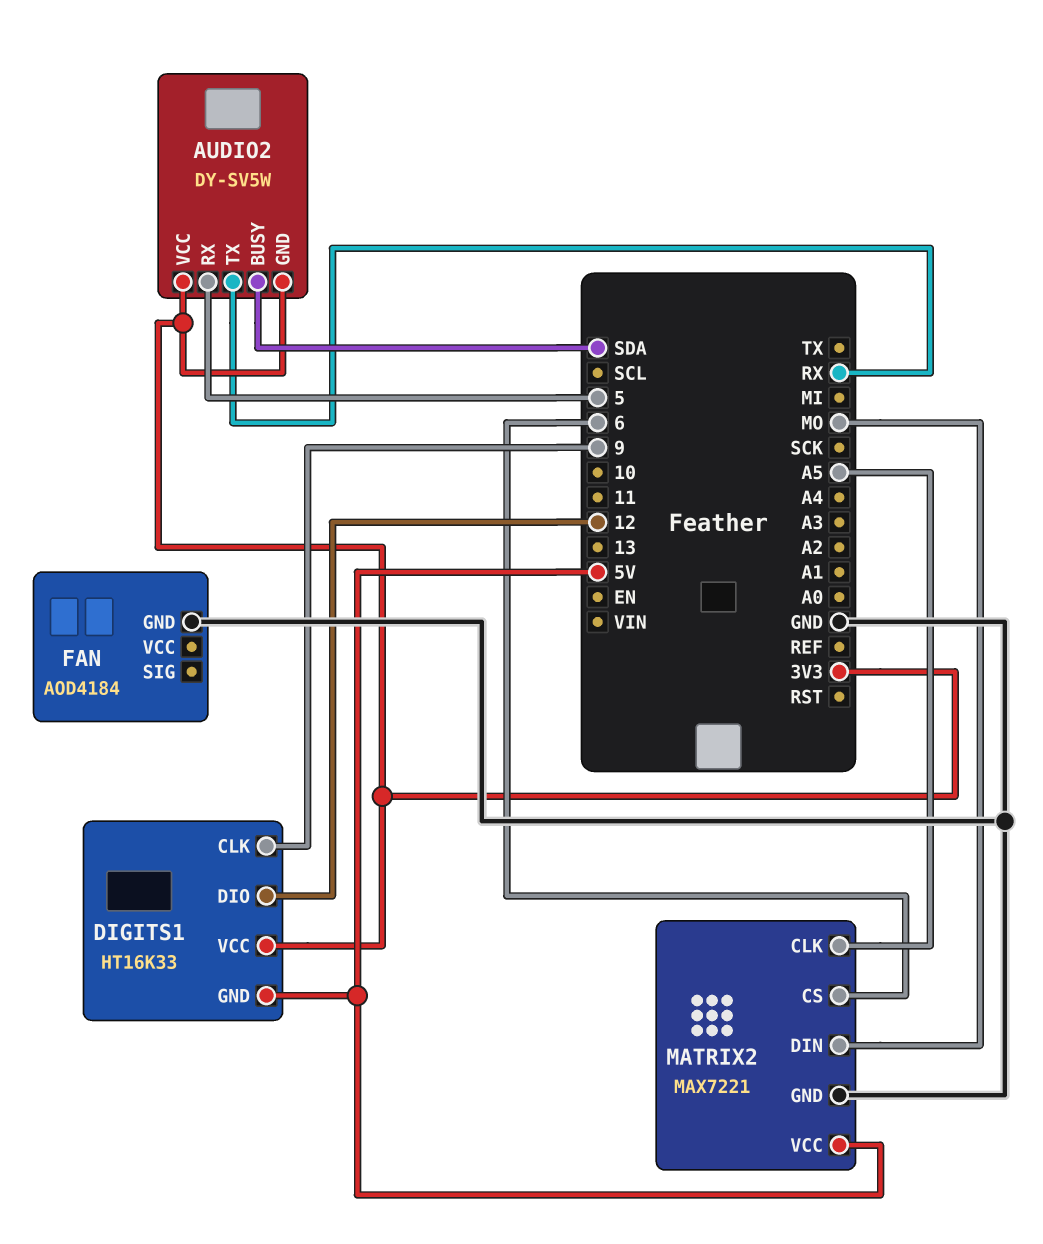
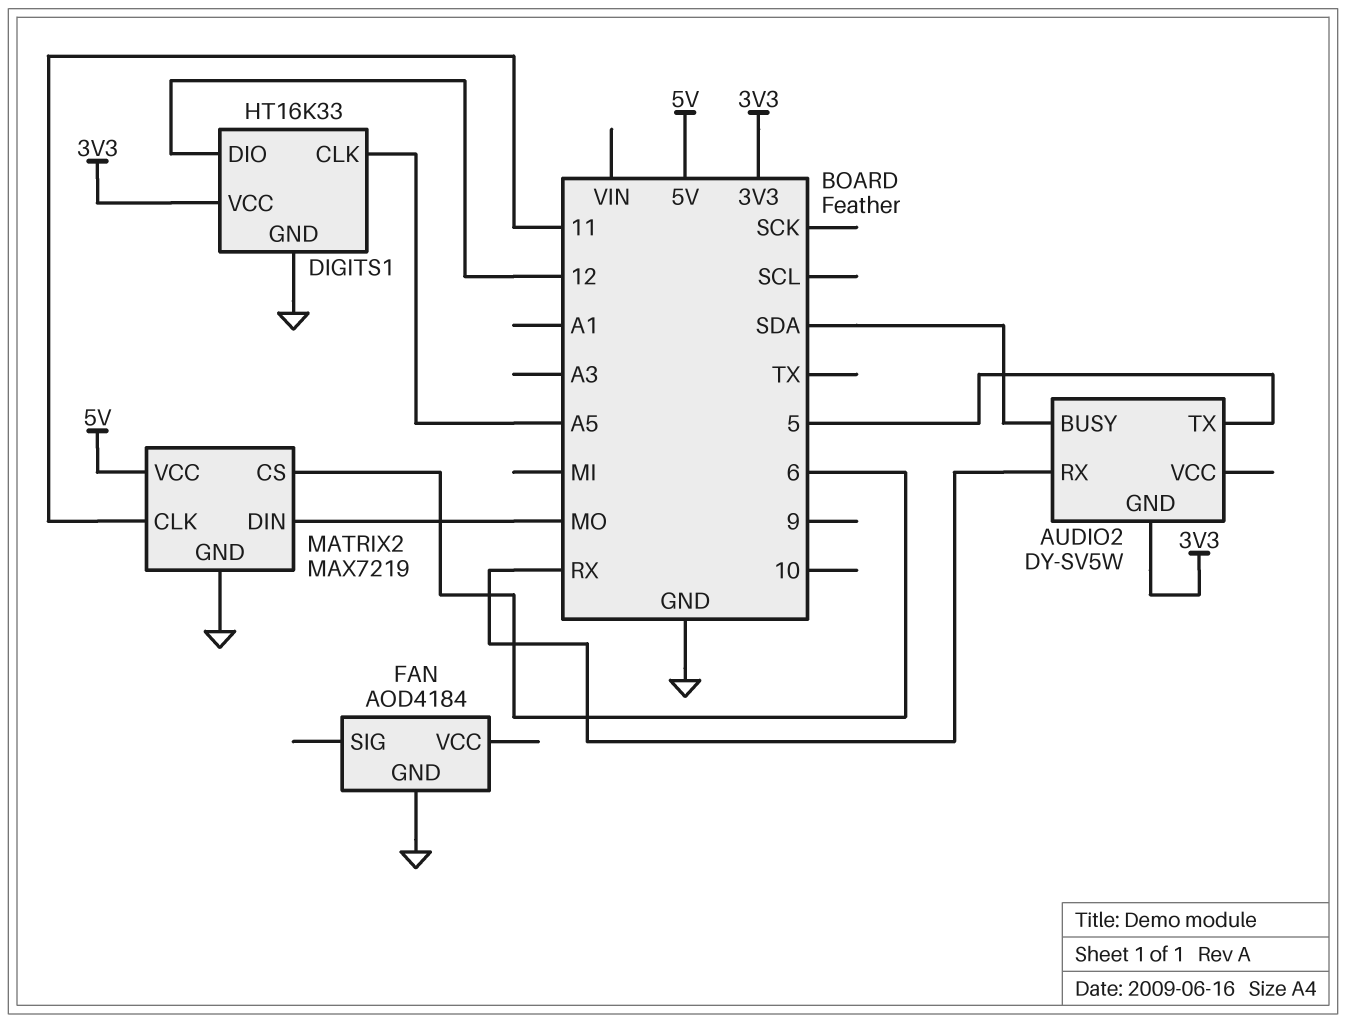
AUDIO2 pin RX: 5 -> RX
AUDIO2 pin TX: RX -> 5
AUDIO2 pin VCC: 3V3 -> none
DIGITS1 pin CLK: 9 -> A5
DIGITS1 pin GND: 5V -> GND
MATRIX2: MAX7221 -> MAX7219
MATRIX2 pin CLK: A5 -> 11

